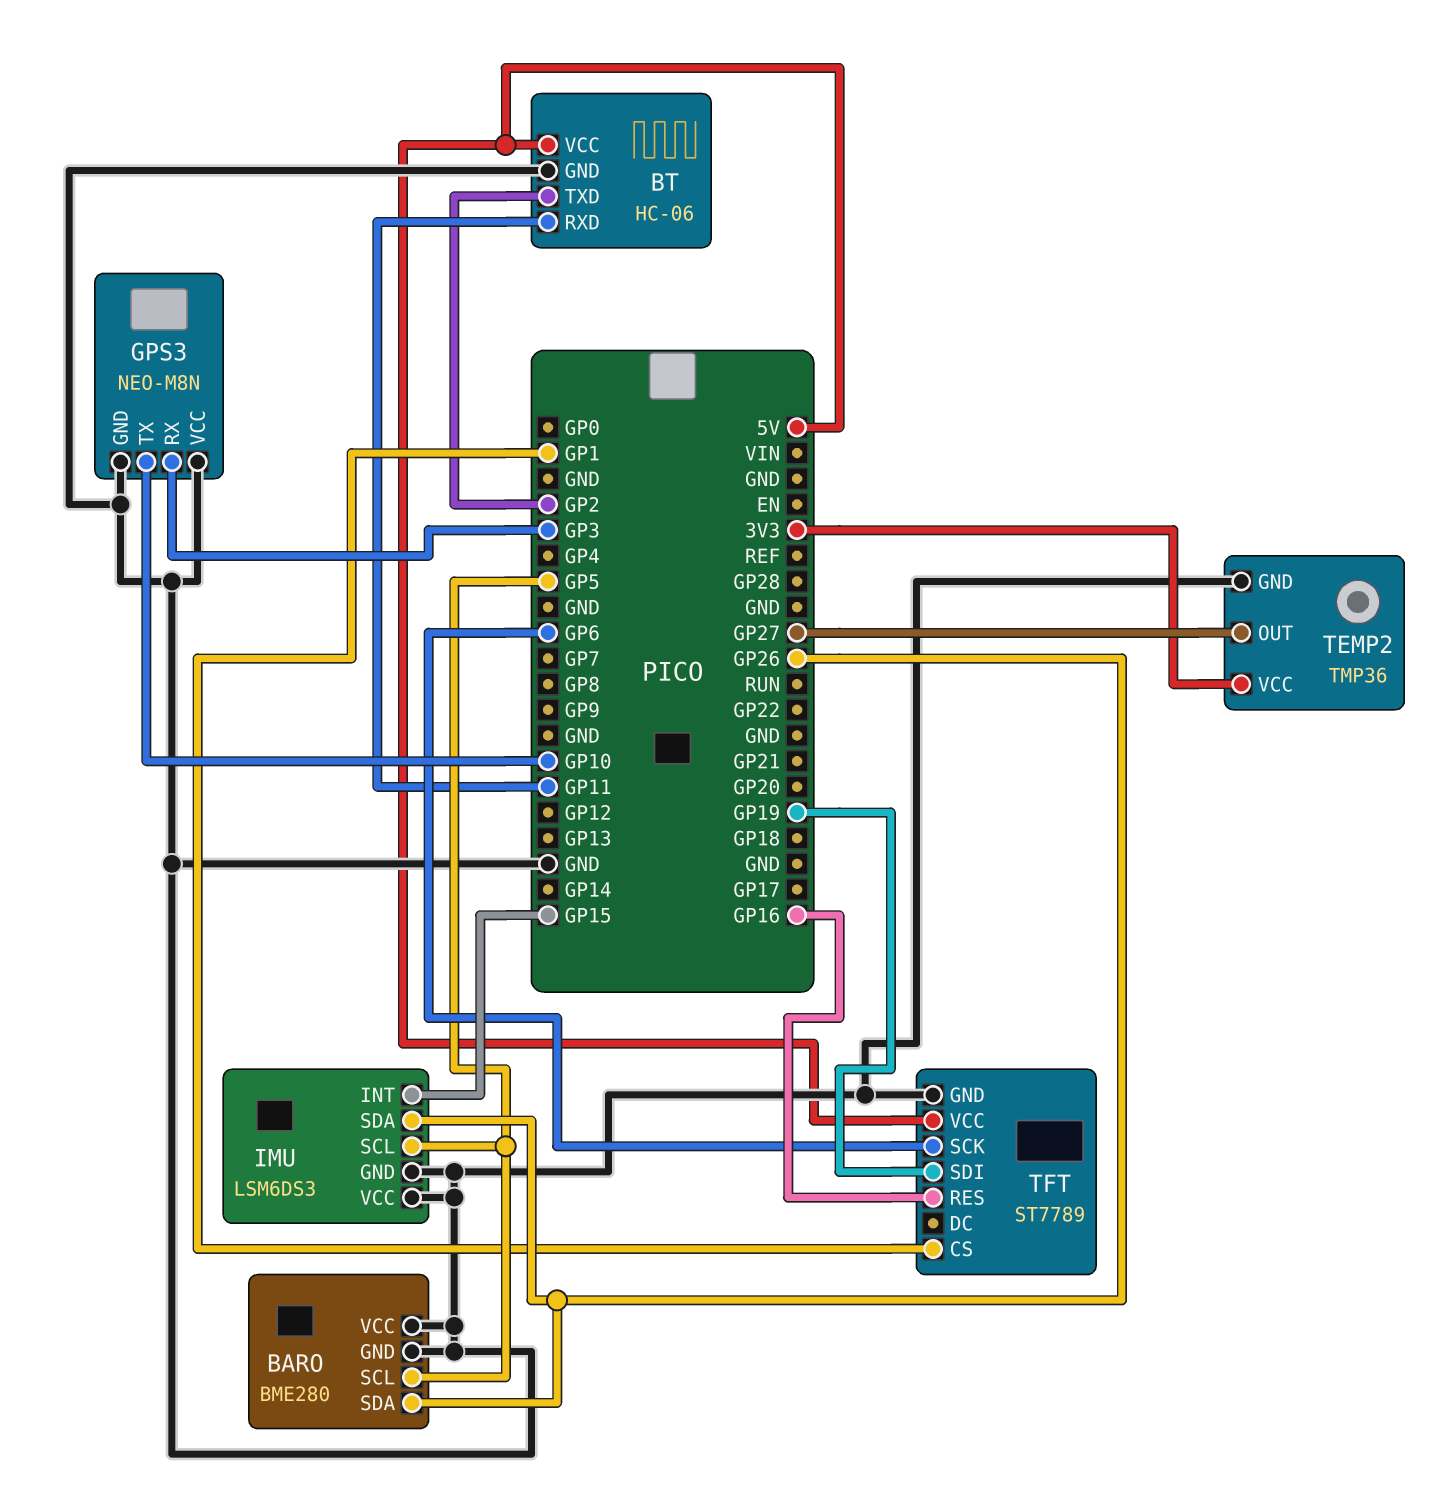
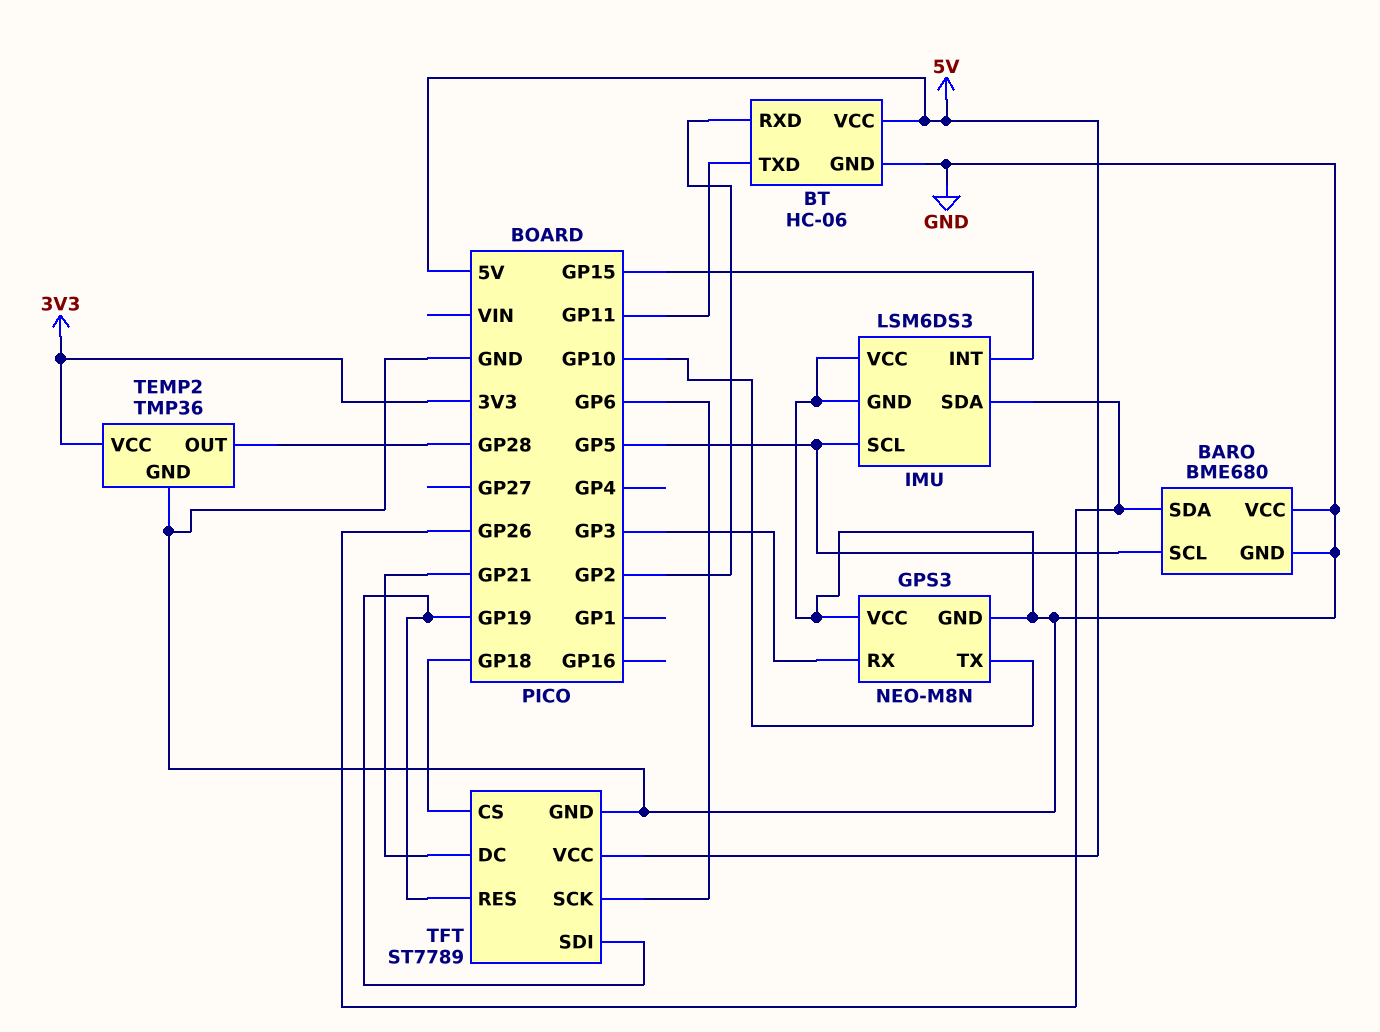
BARO: BME280 -> BME680
BT pin RXD: GP11 -> GP2
BT pin TXD: GP2 -> GP11
TEMP2 pin OUT: GP27 -> GP28
TFT pin CS: GP1 -> GP18
TFT pin DC: none -> GP21
TFT pin RES: GP16 -> GP19

